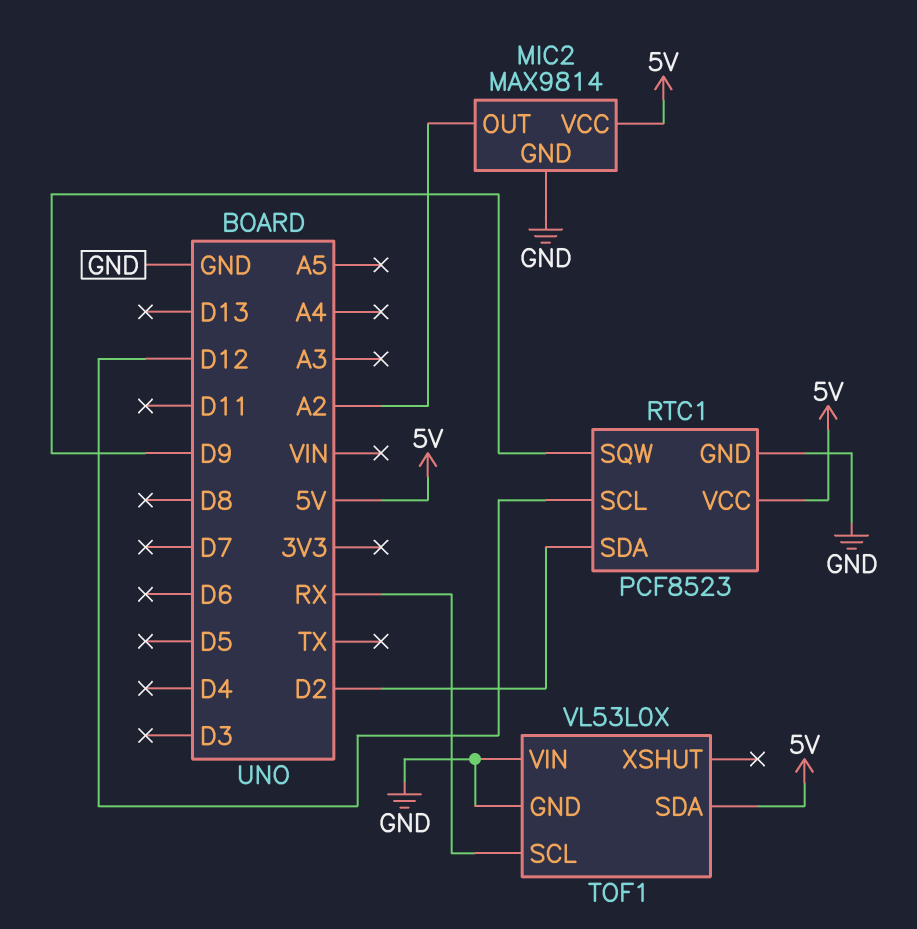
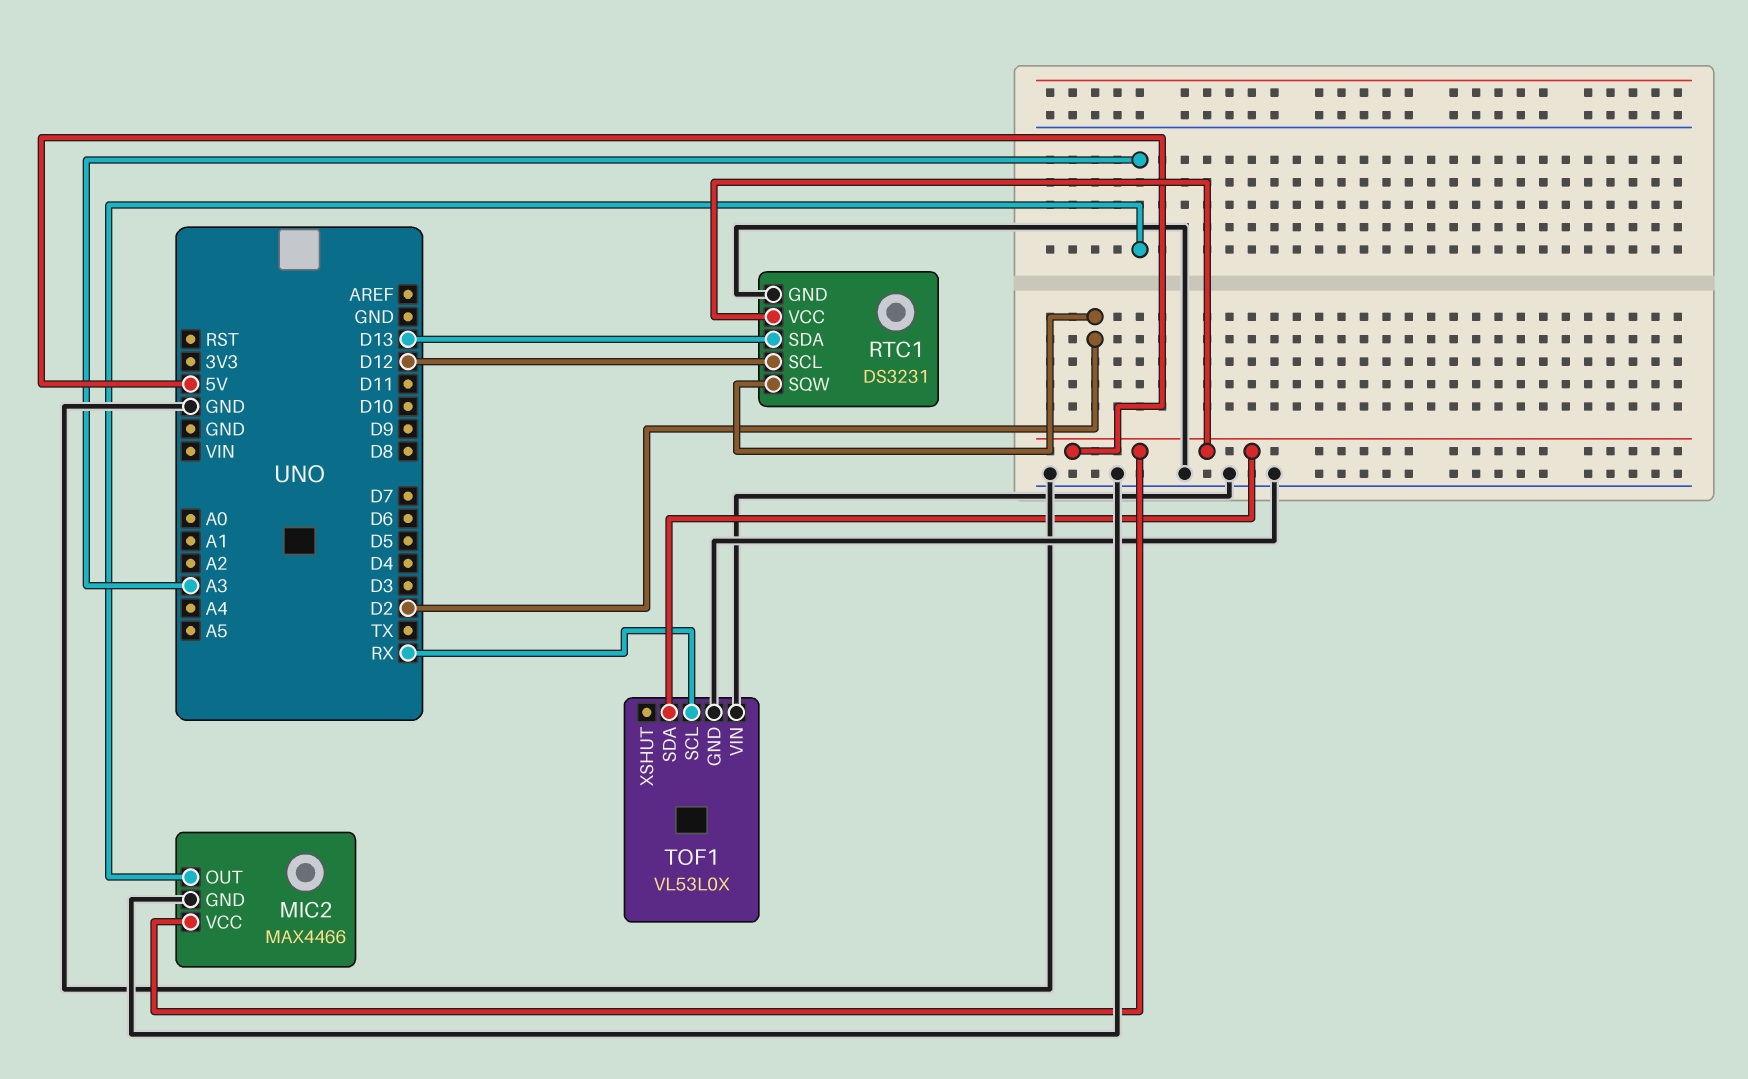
MIC2: MAX9814 -> MAX4466
MIC2 pin OUT: A2 -> A3
RTC1: PCF8523 -> DS3231
RTC1 pin SDA: D2 -> D13
RTC1 pin SQW: D9 -> D2

